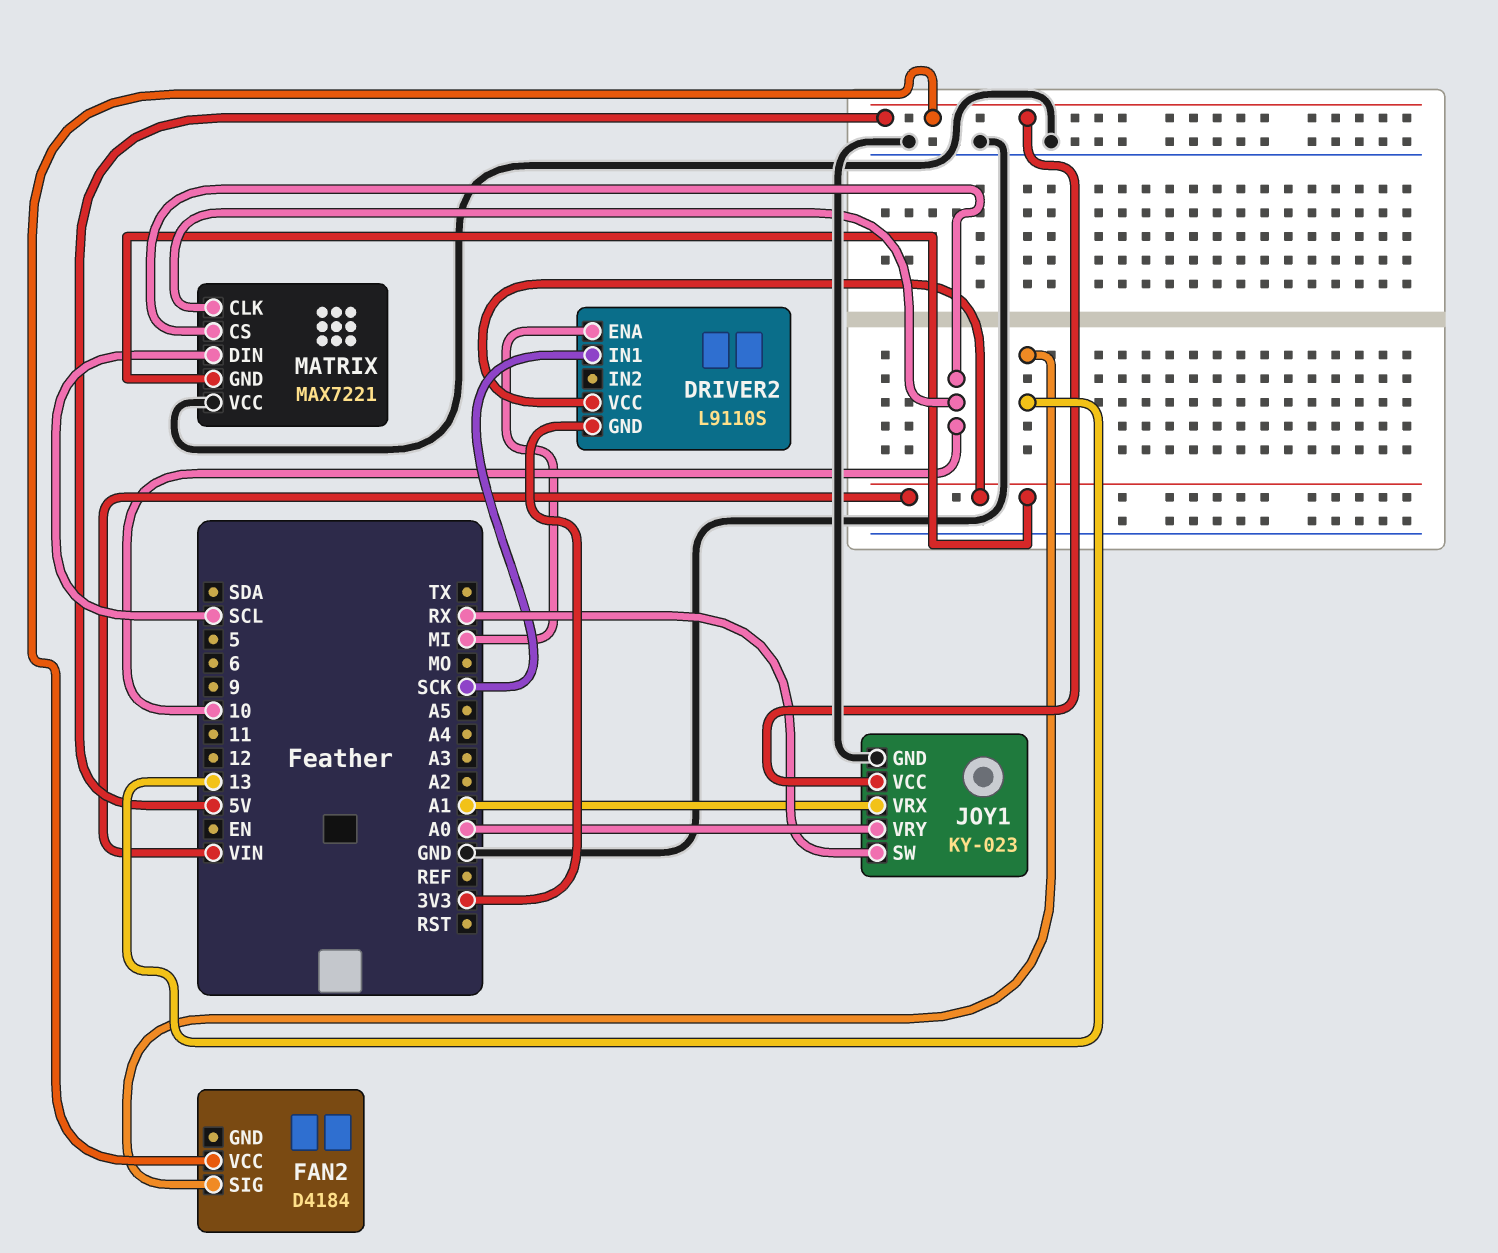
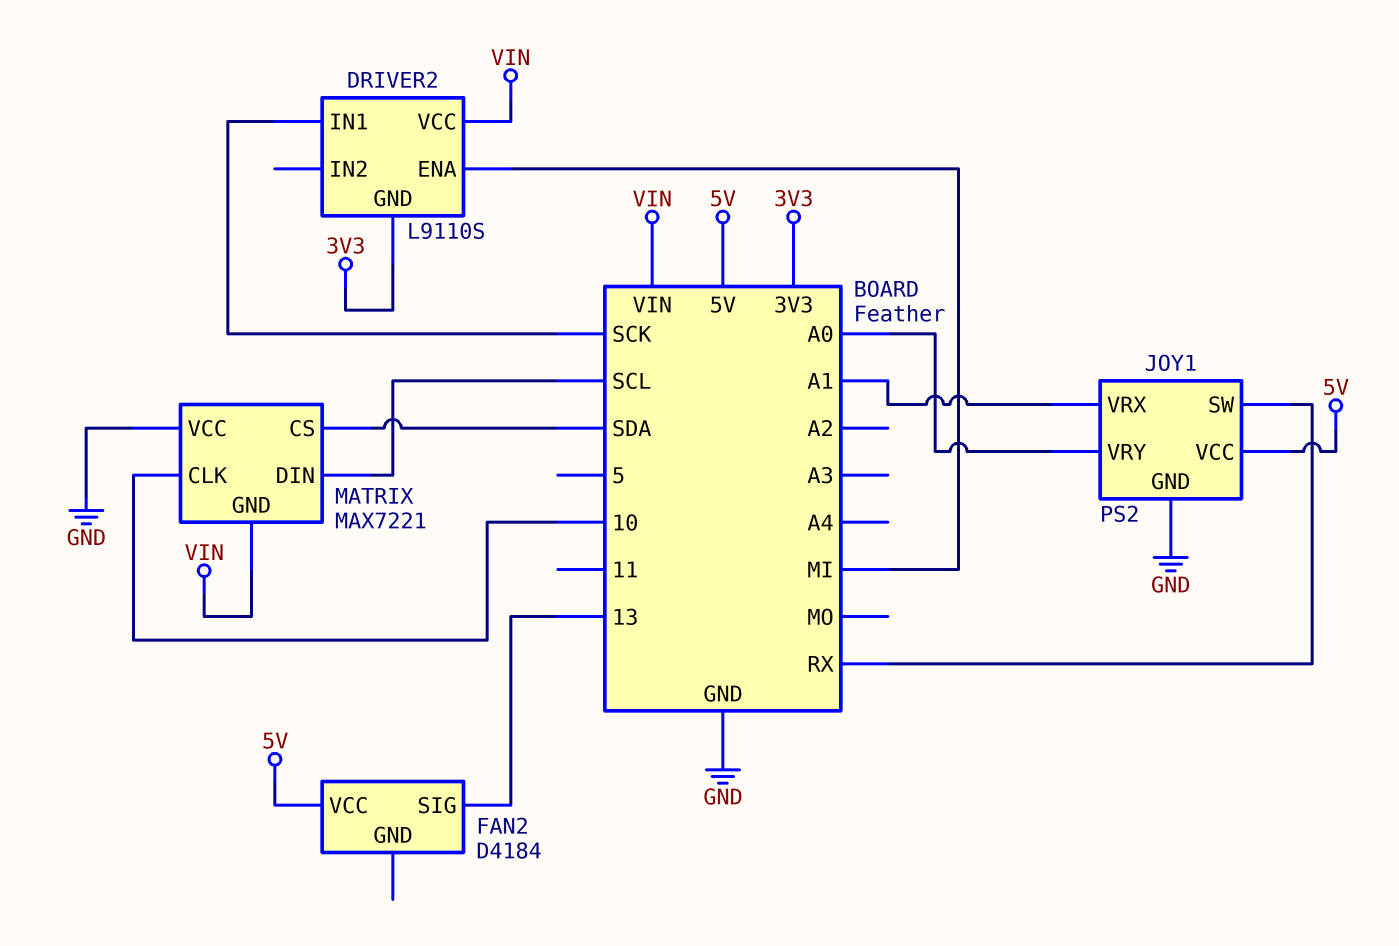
JOY1: KY-023 -> PS2
MATRIX pin CS: 10 -> SDA

